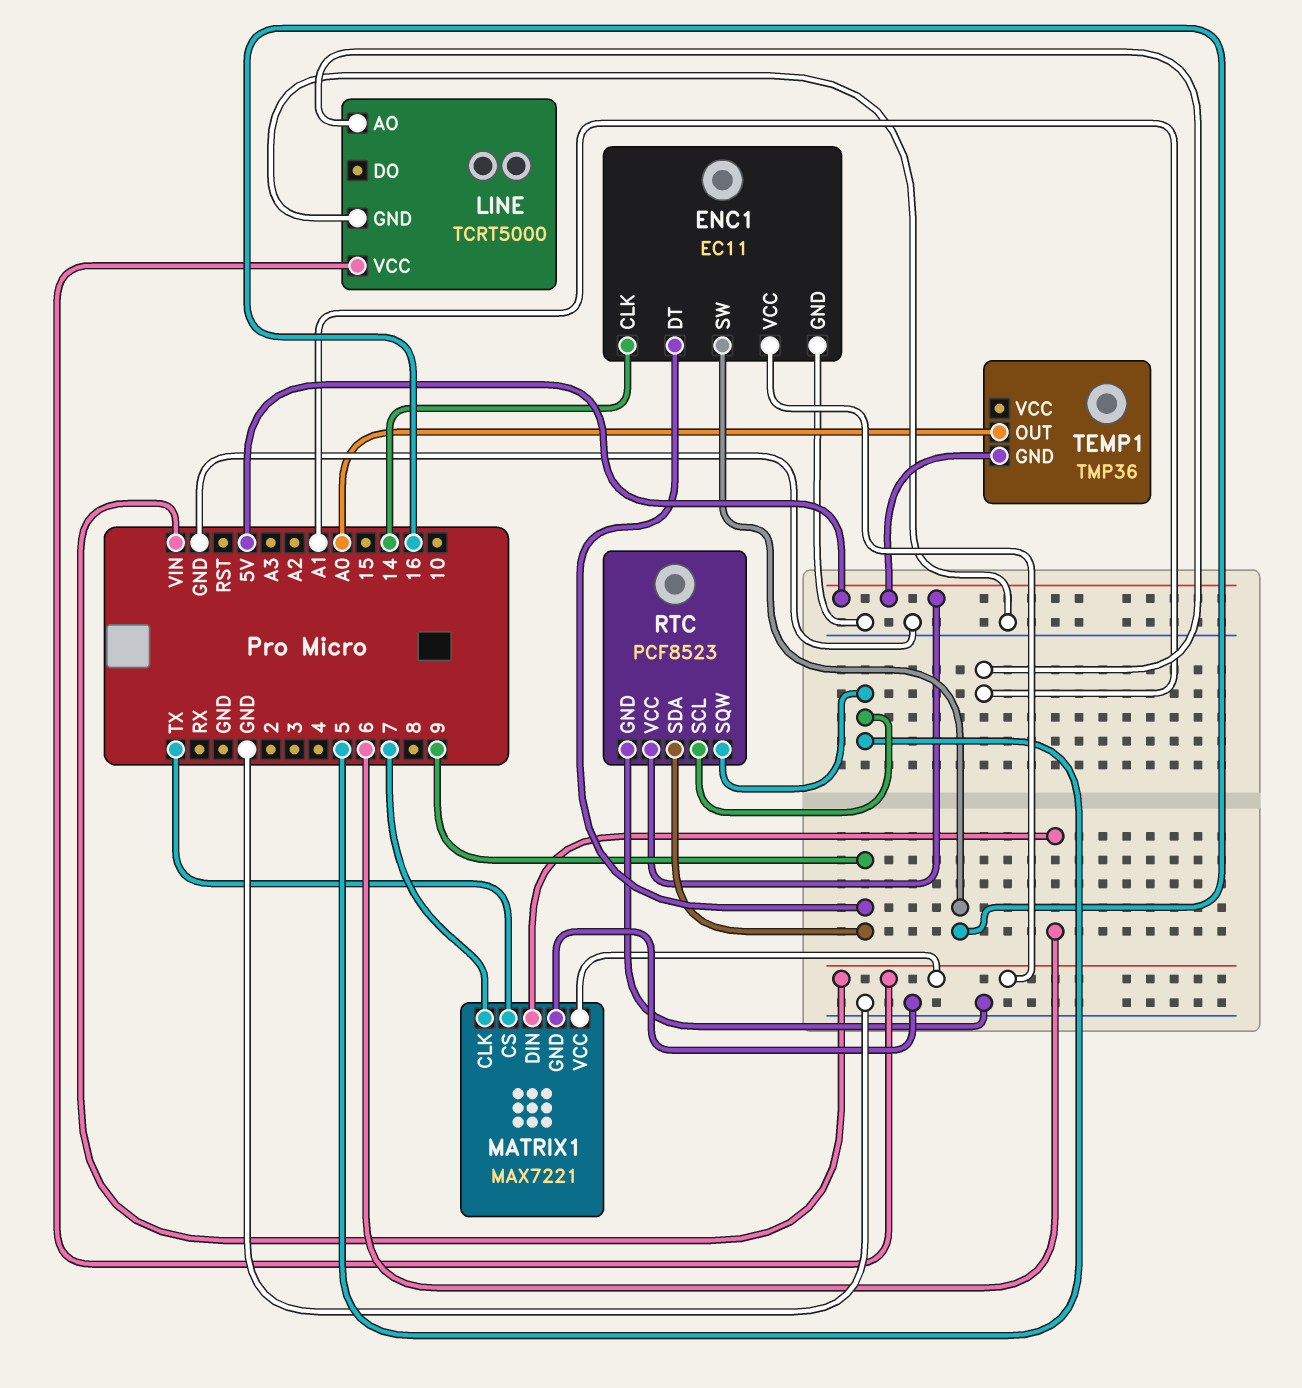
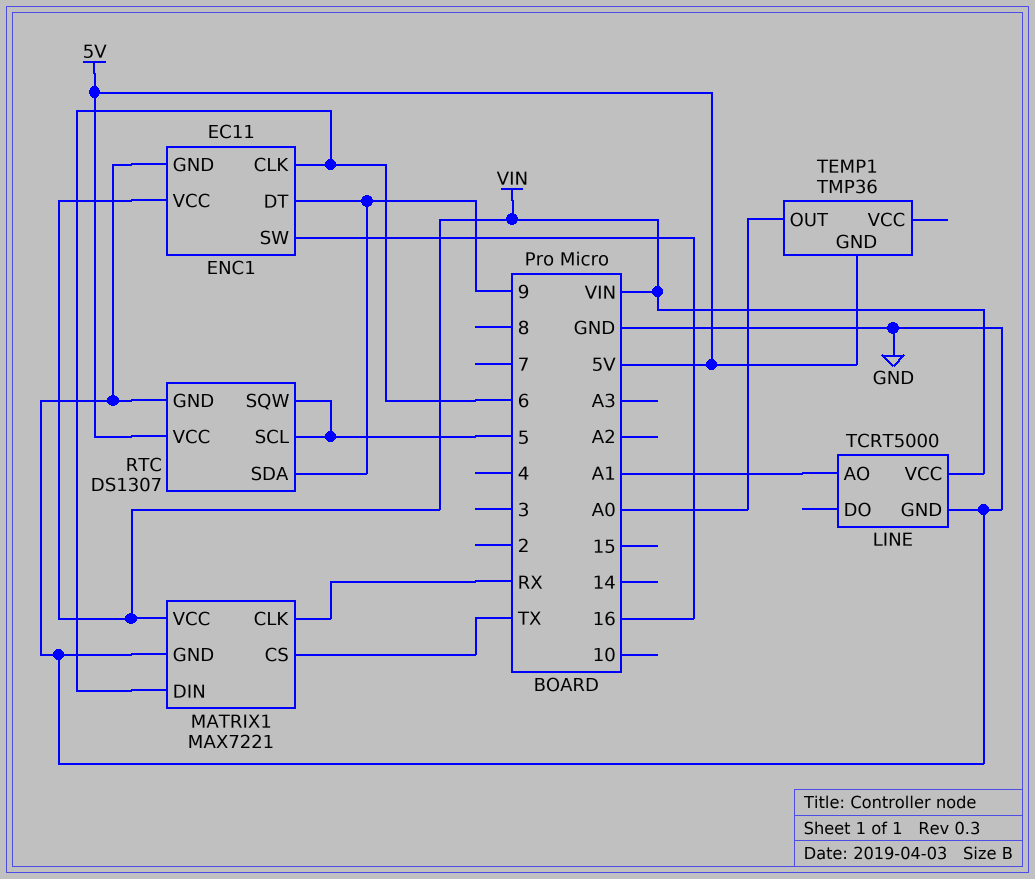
ENC1 pin CLK: 14 -> 6
MATRIX1 pin CLK: 7 -> RX
RTC: PCF8523 -> DS1307

